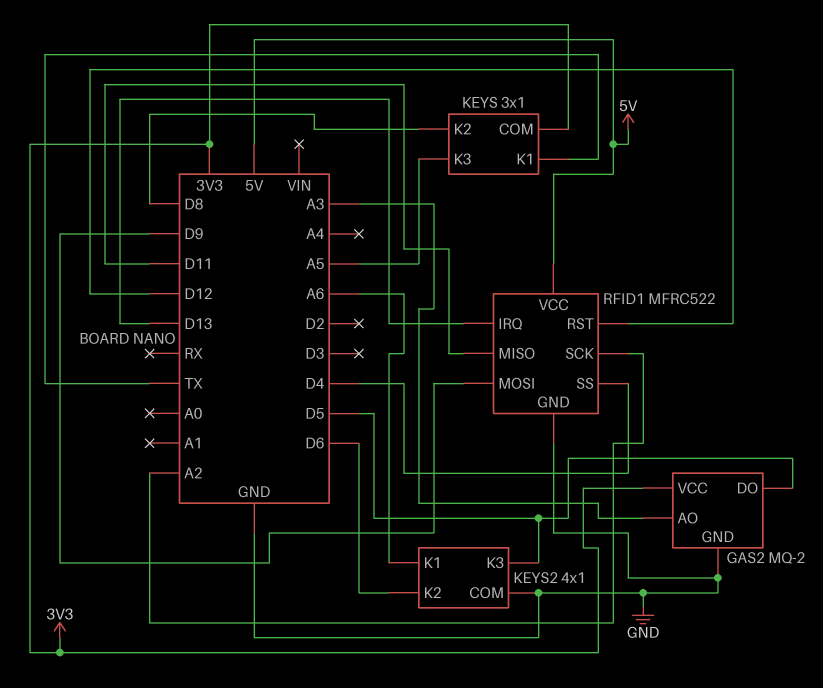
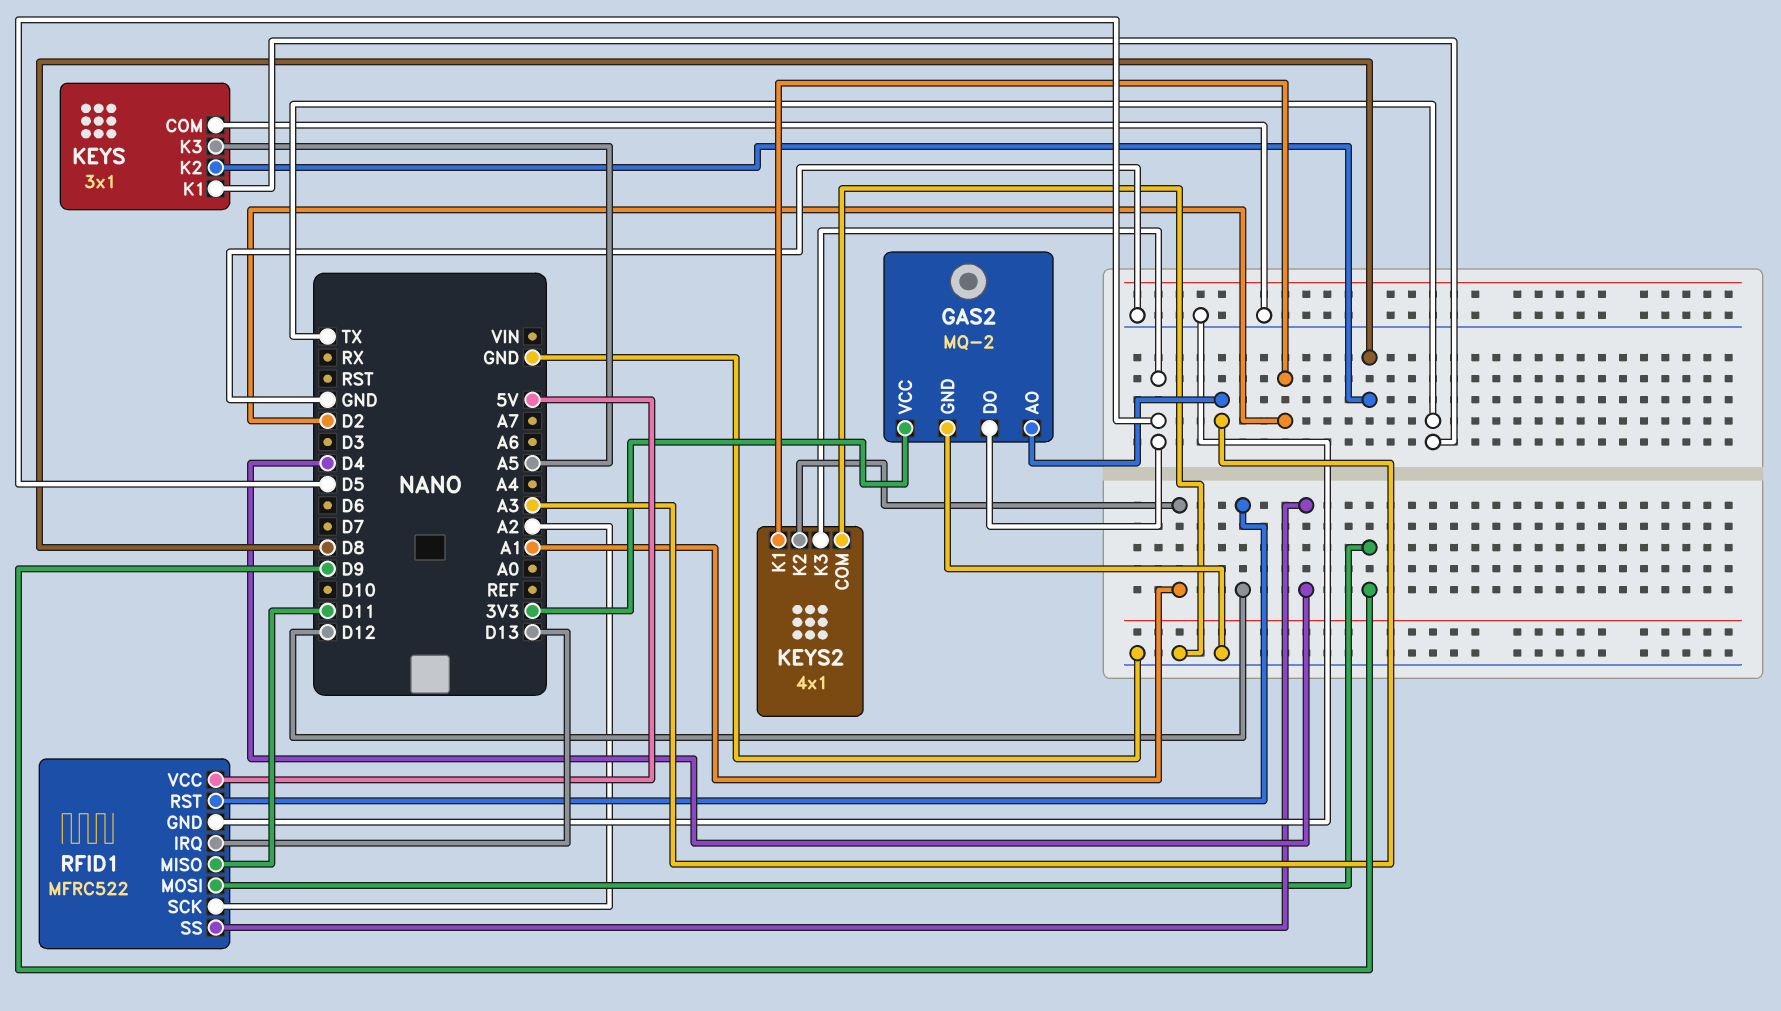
KEYS pin COM: 3V3 -> GND
KEYS2 pin K1: A6 -> D2
KEYS2 pin K2: D6 -> A1

